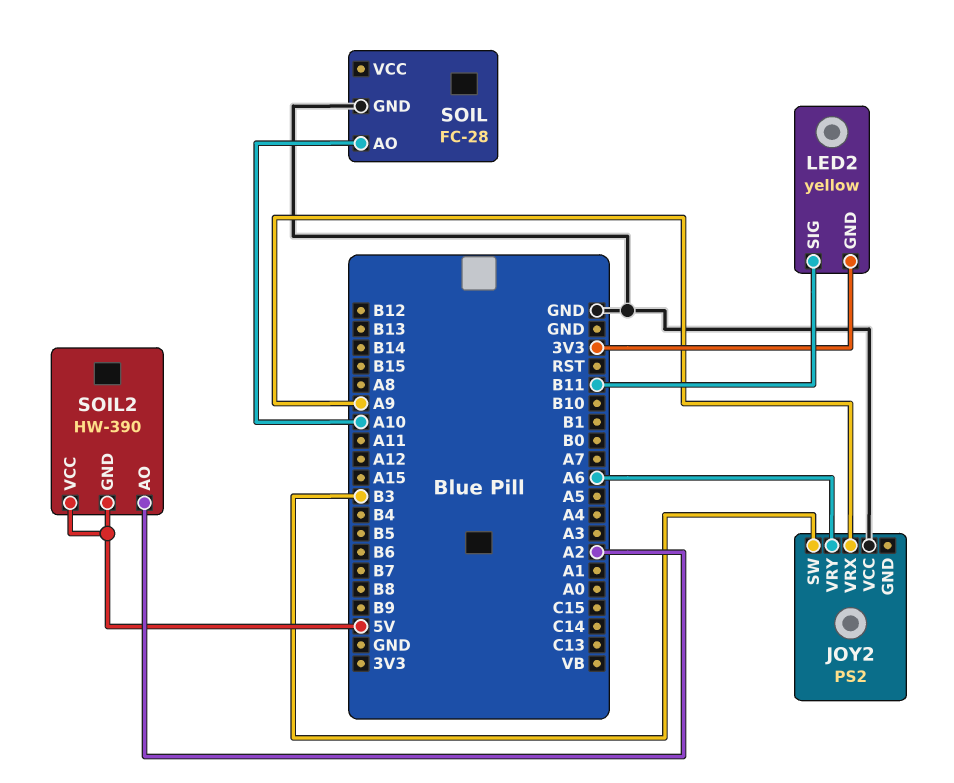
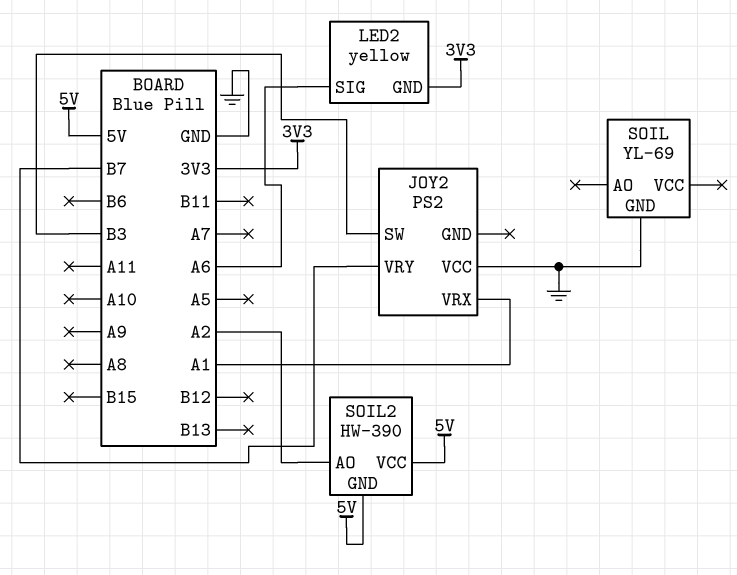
JOY2 pin VRX: A9 -> A1
JOY2 pin VRY: A6 -> B7
LED2 pin SIG: B11 -> A6
SOIL: FC-28 -> YL-69
SOIL pin AO: A10 -> none

